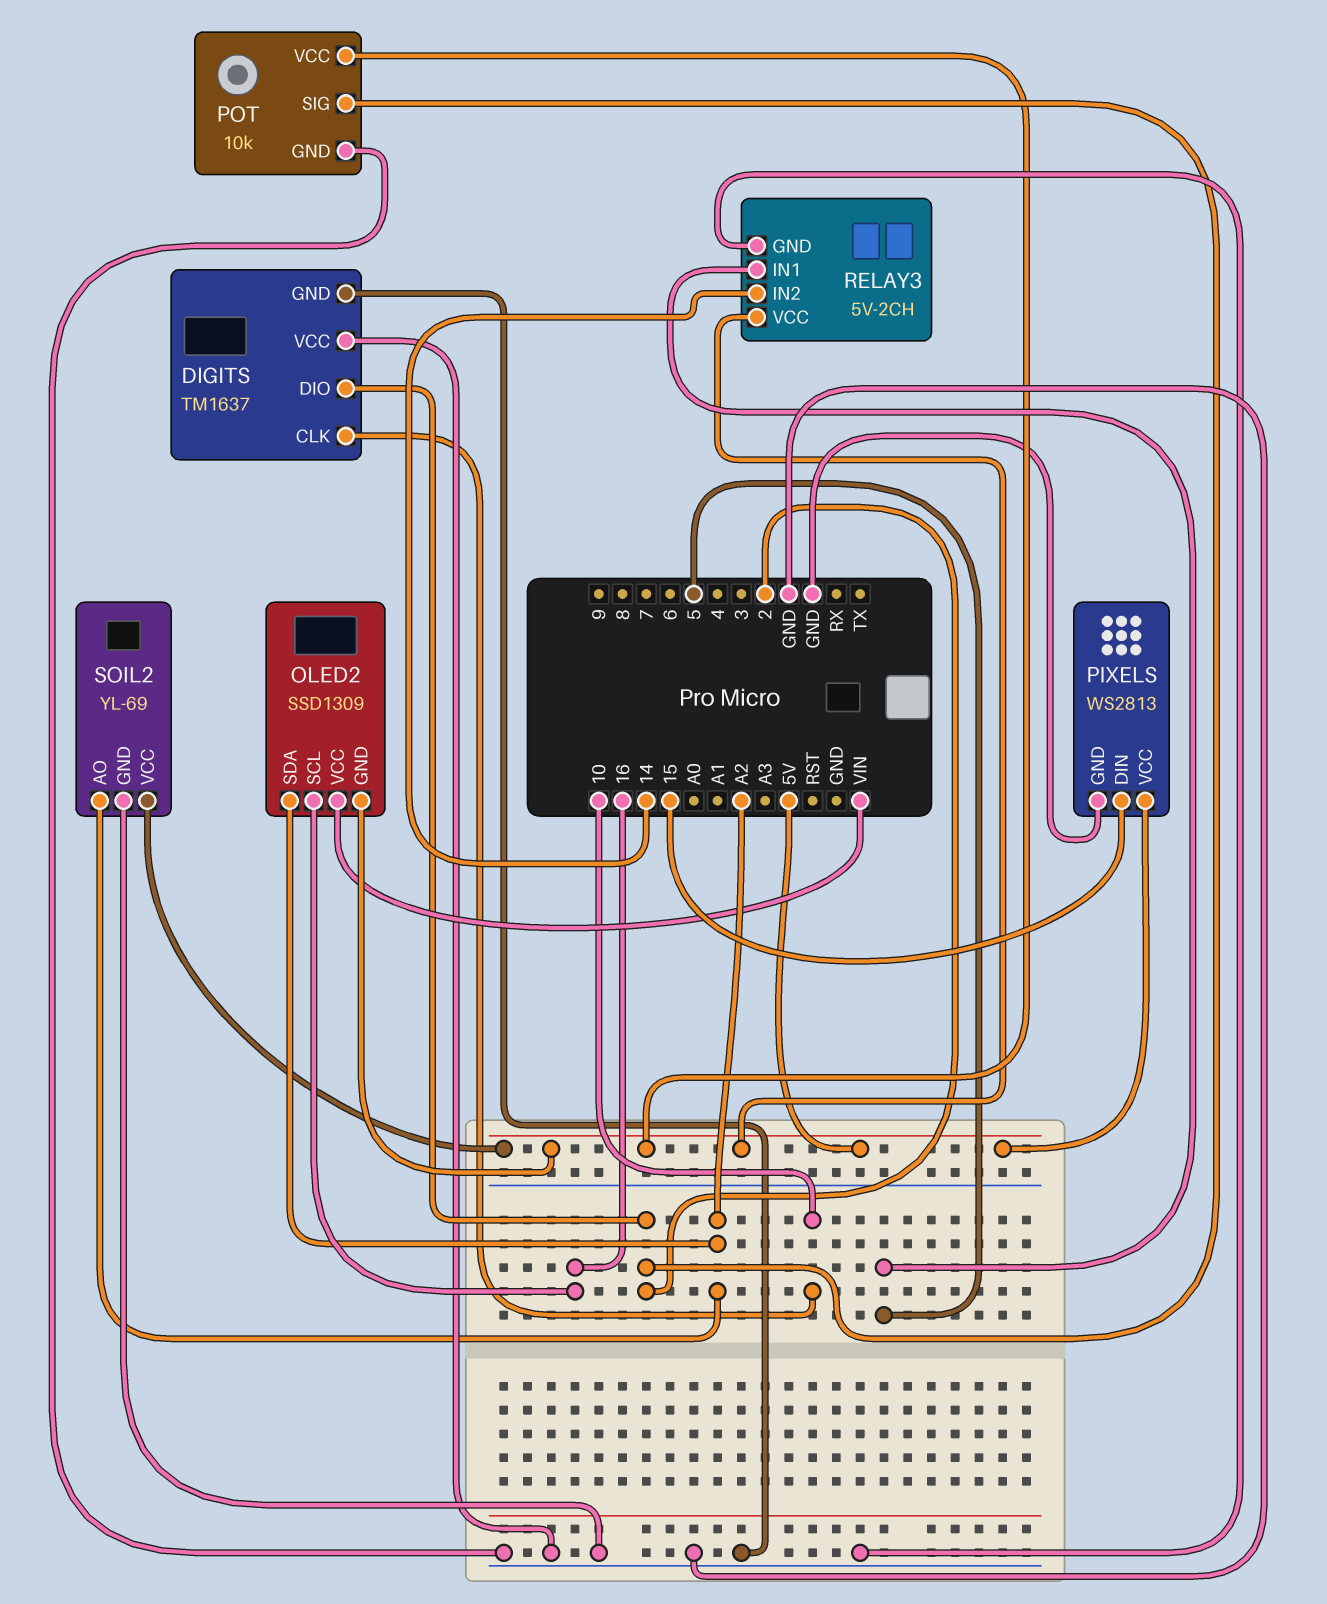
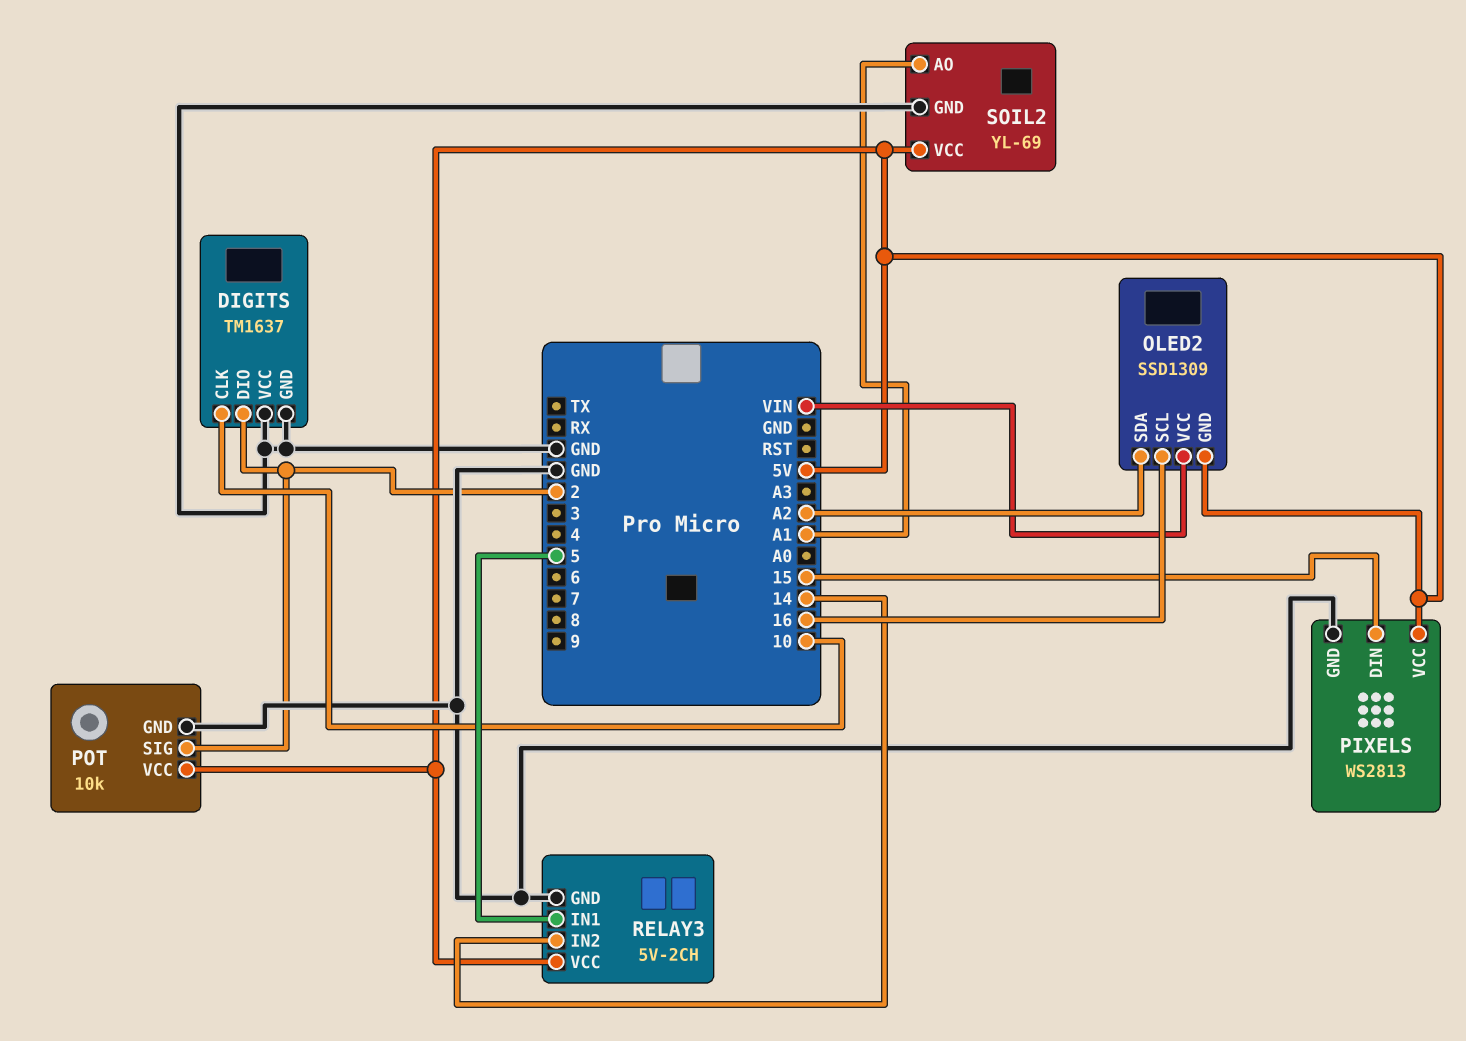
SOIL2 pin AO: A2 -> A1

